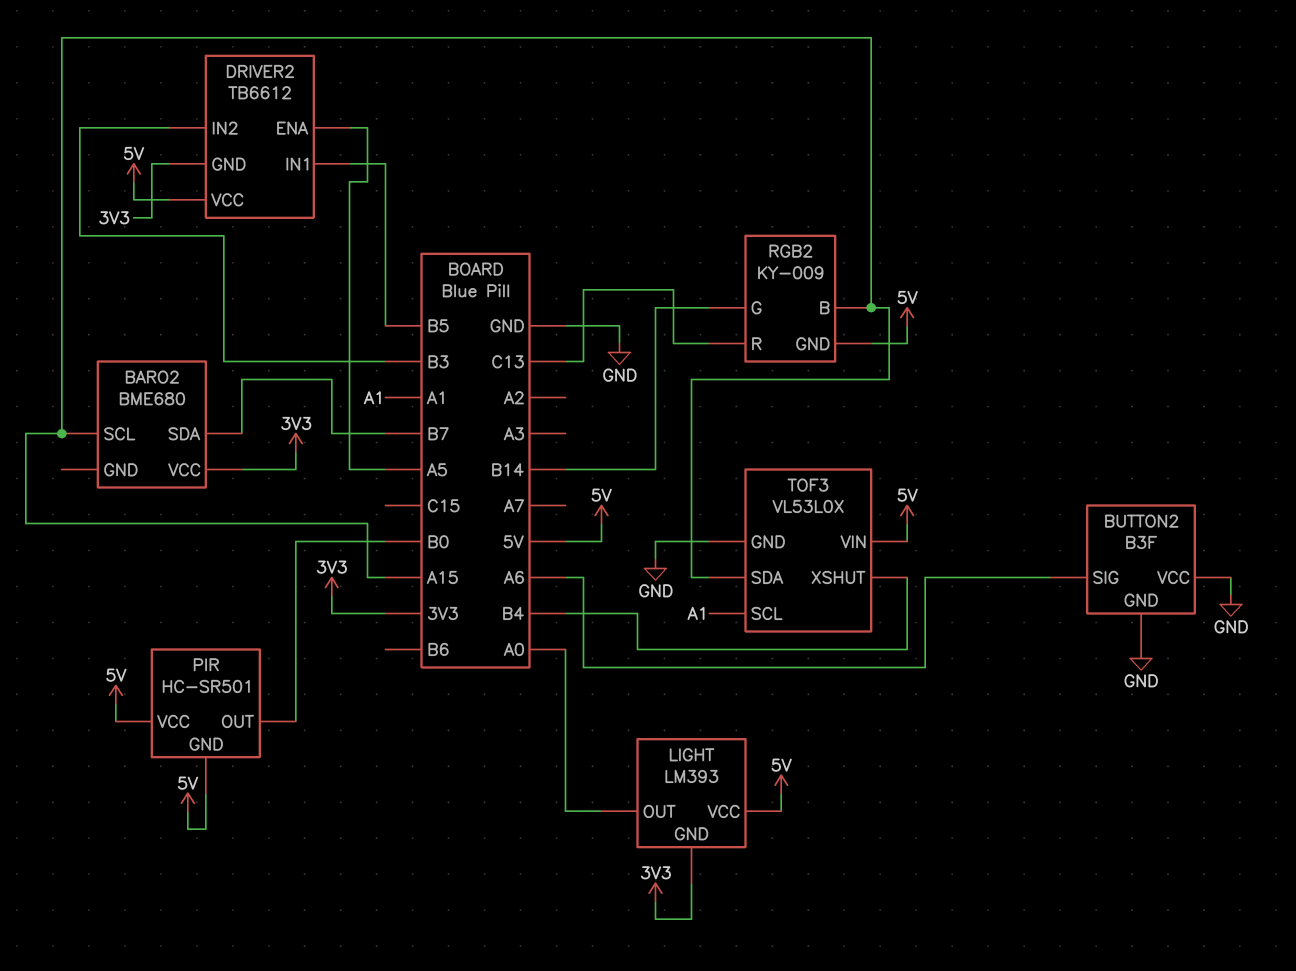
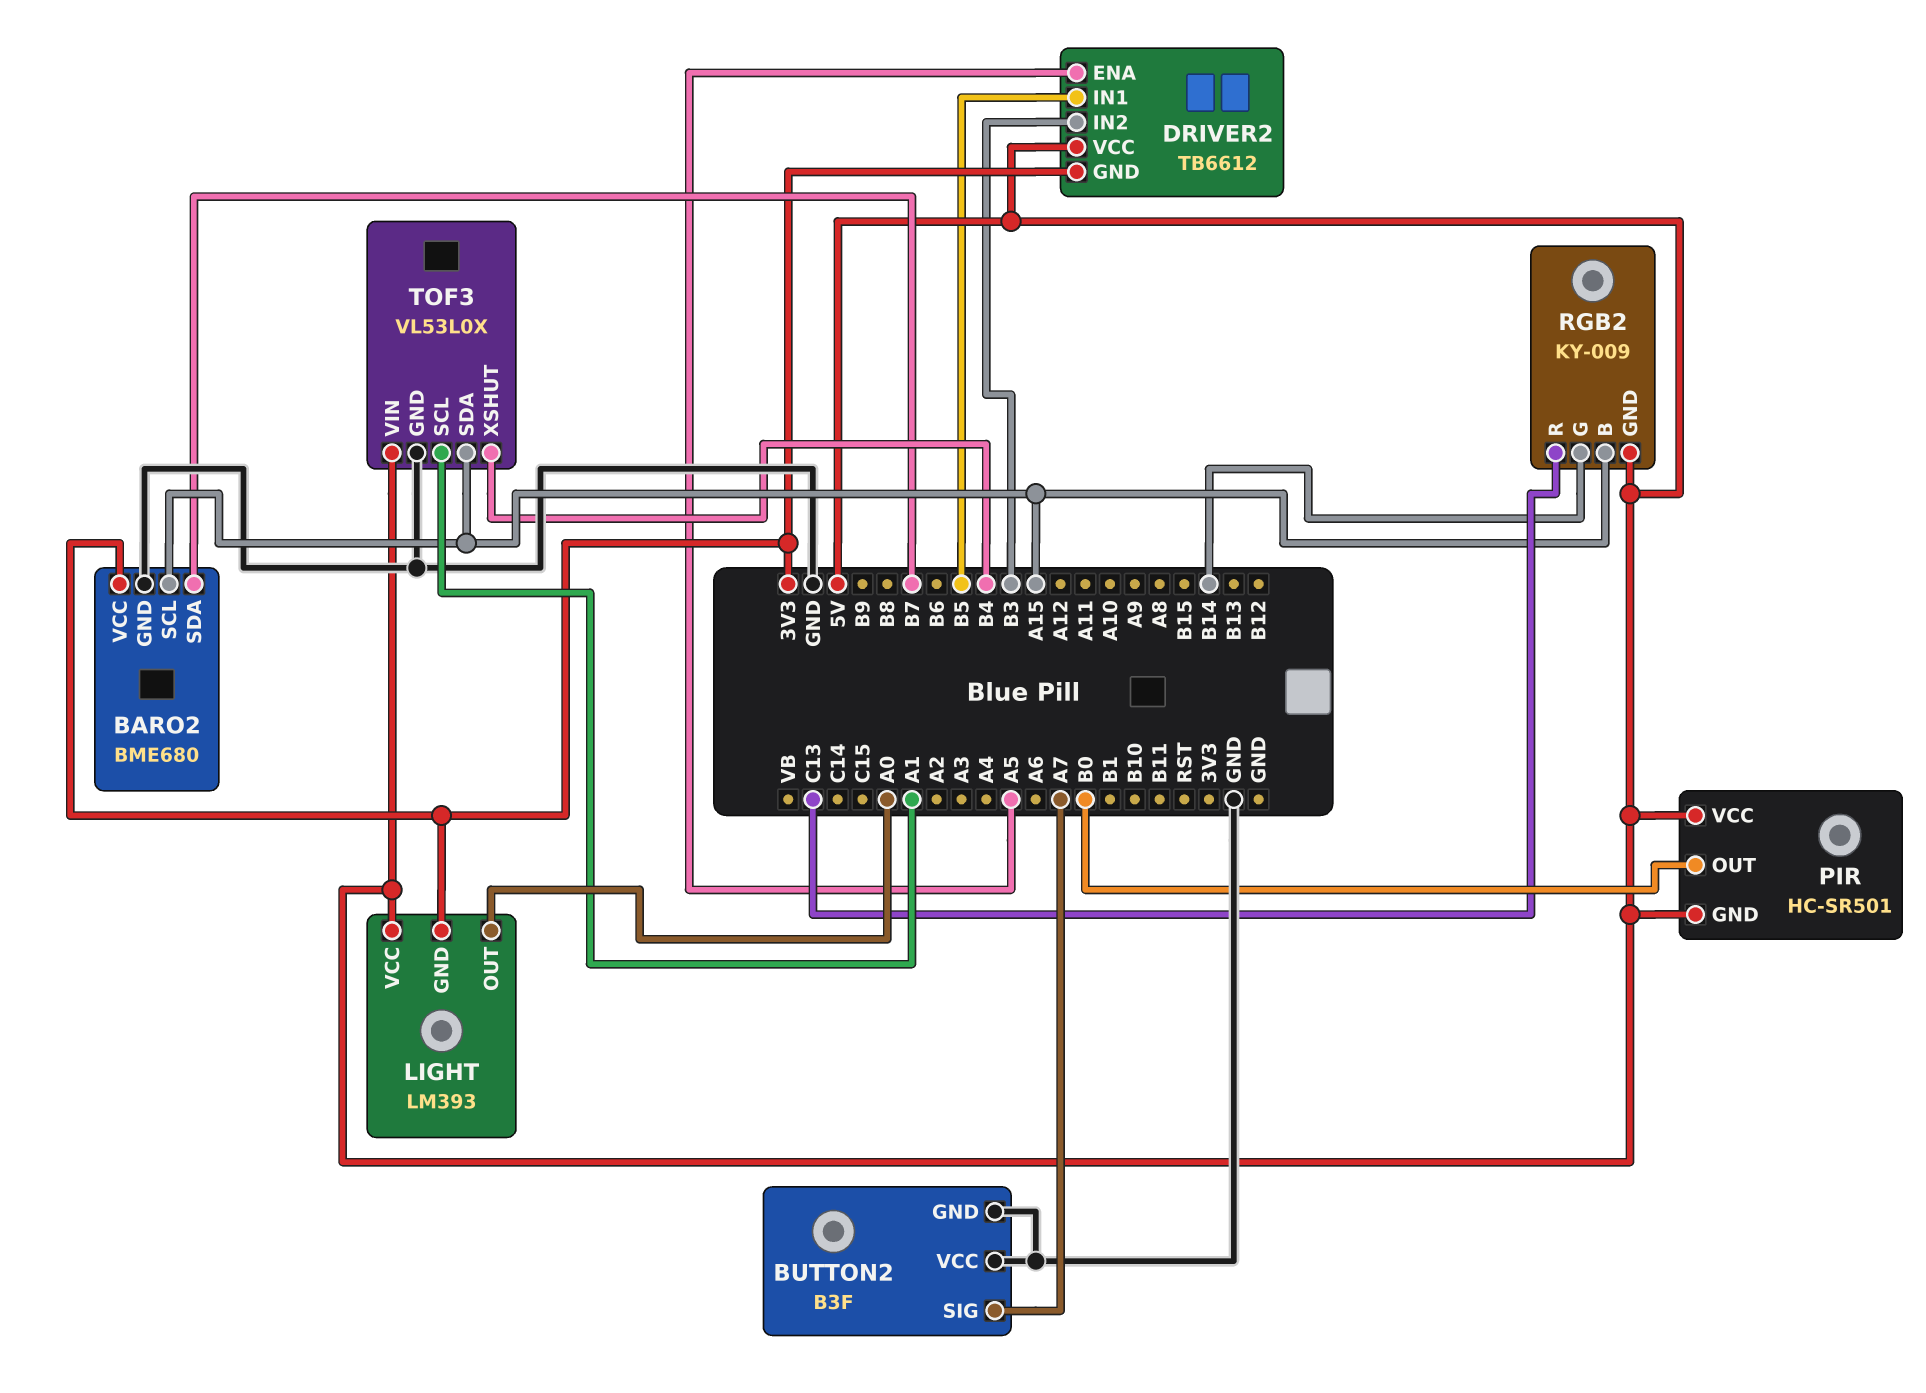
BARO2 pin GND: none -> GND
BUTTON2 pin SIG: A6 -> A7

